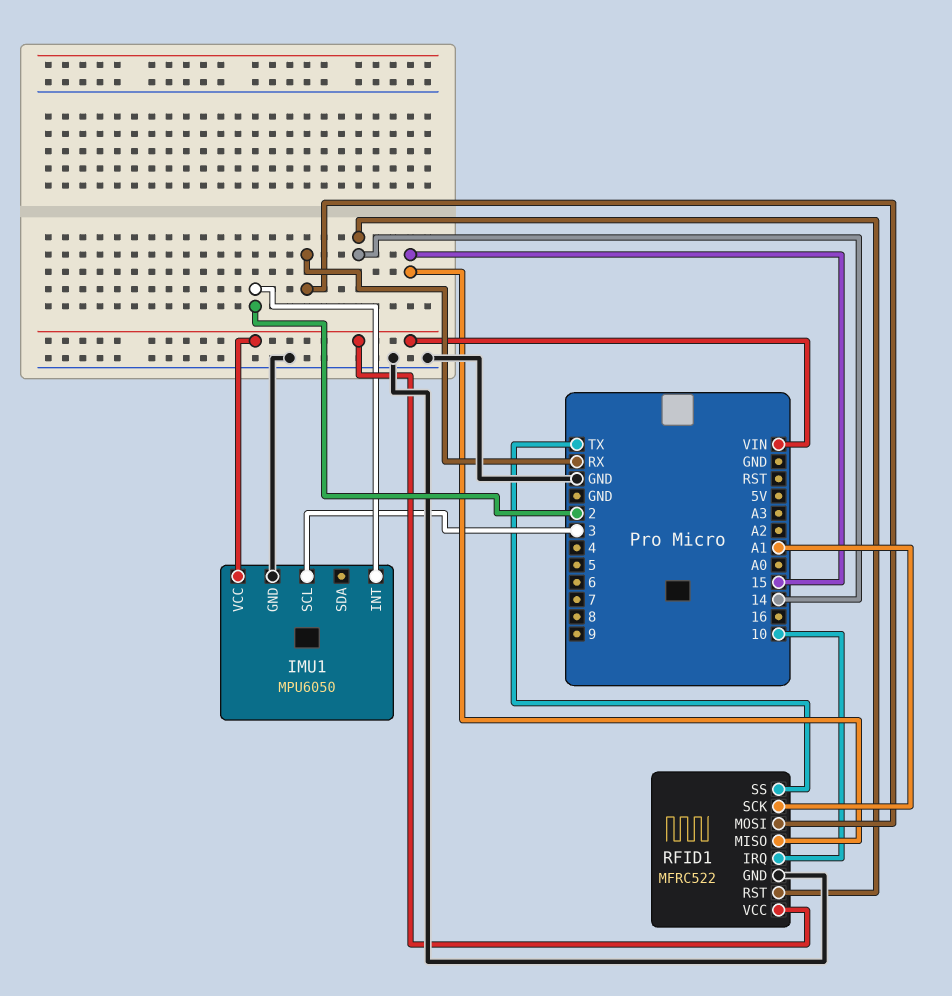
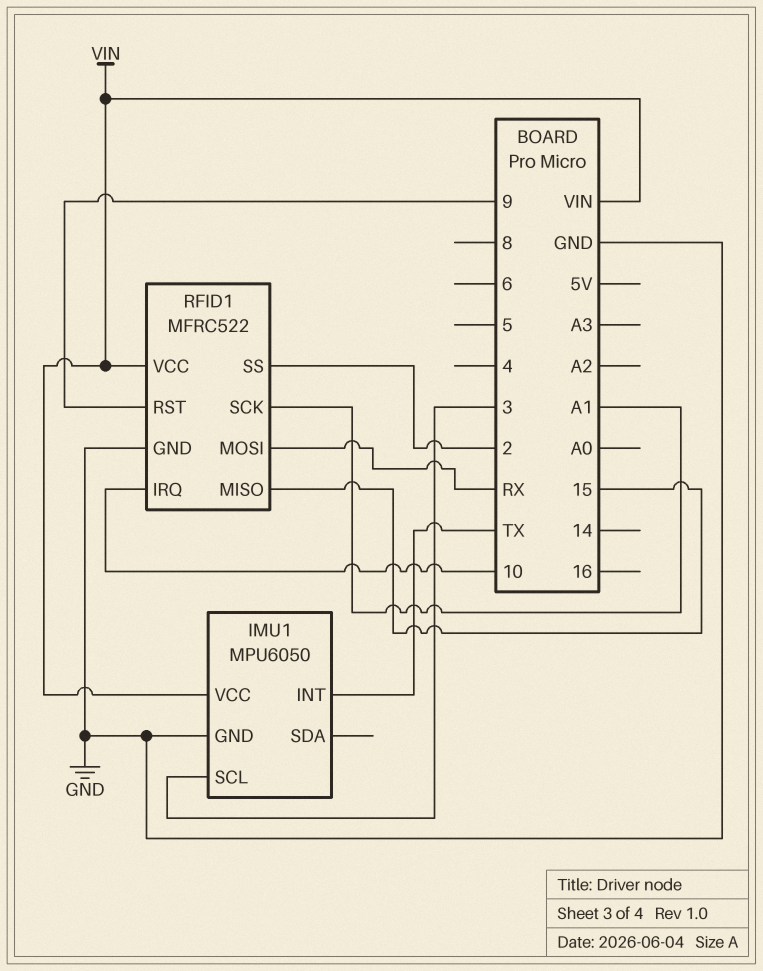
IMU1 pin INT: 2 -> TX
RFID1 pin RST: 14 -> 9
RFID1 pin SS: TX -> 2

